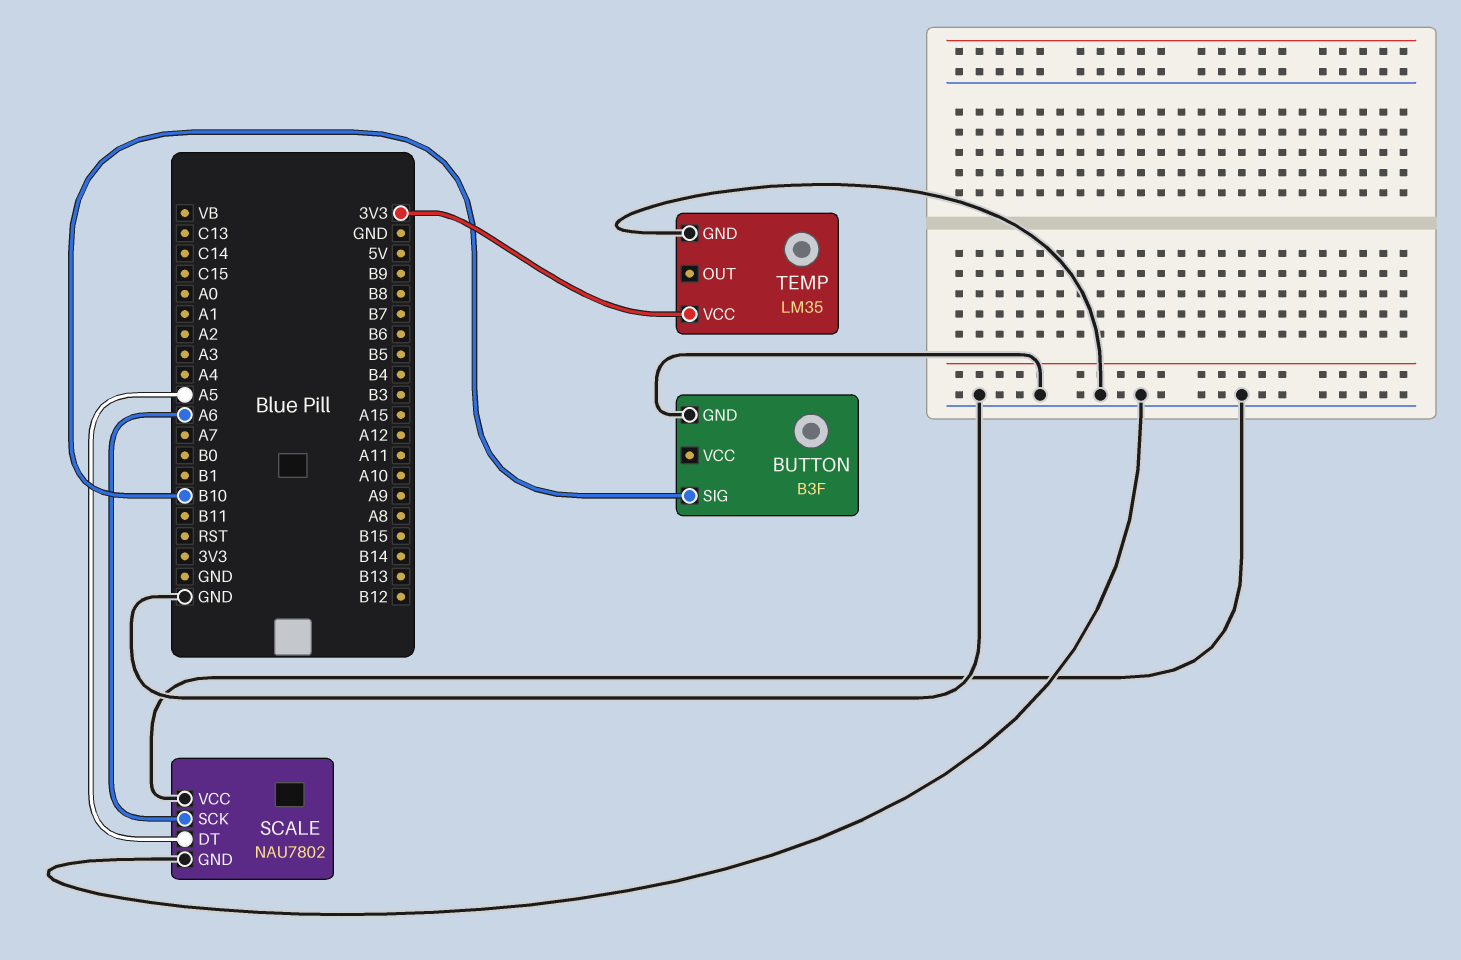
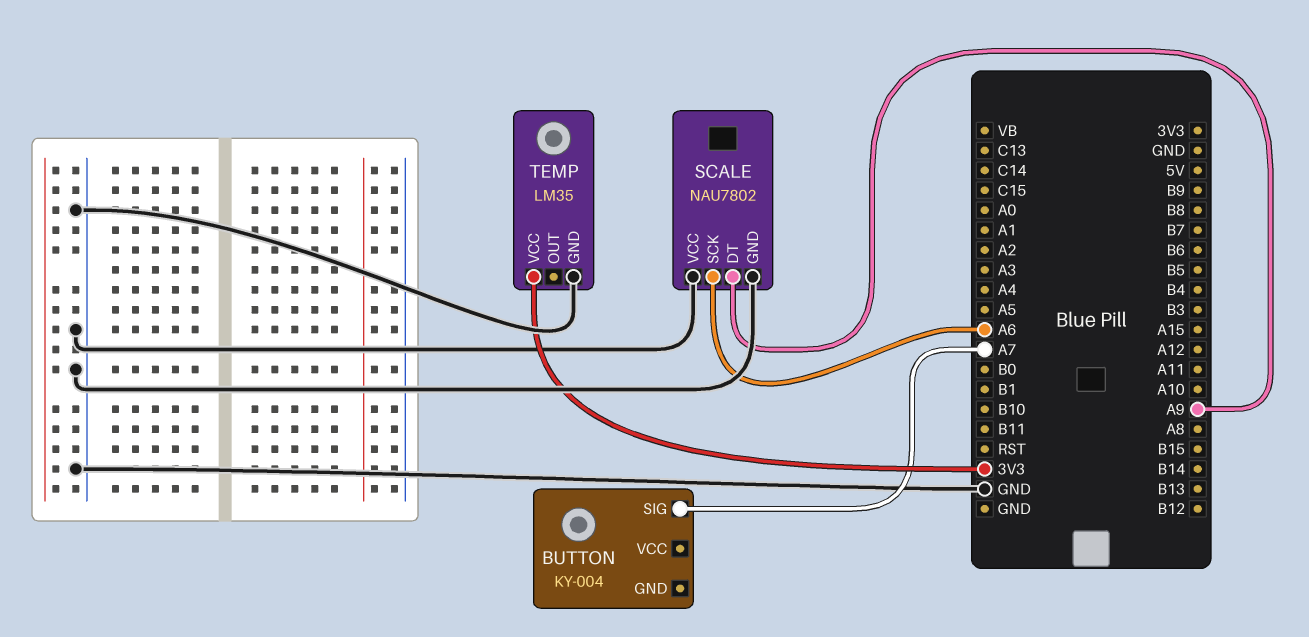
BUTTON: B3F -> KY-004
BUTTON pin GND: GND -> none
BUTTON pin SIG: B10 -> A7
SCALE pin DT: A5 -> A9

